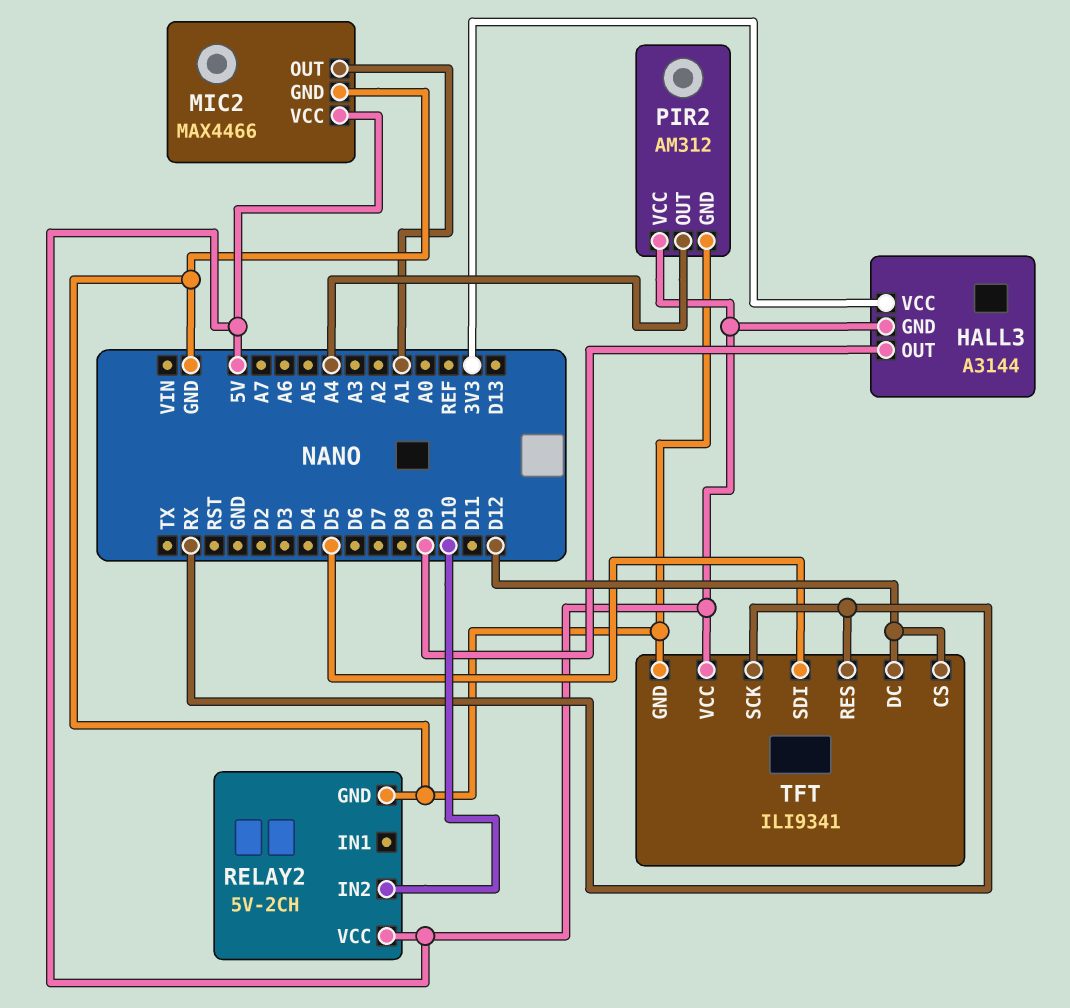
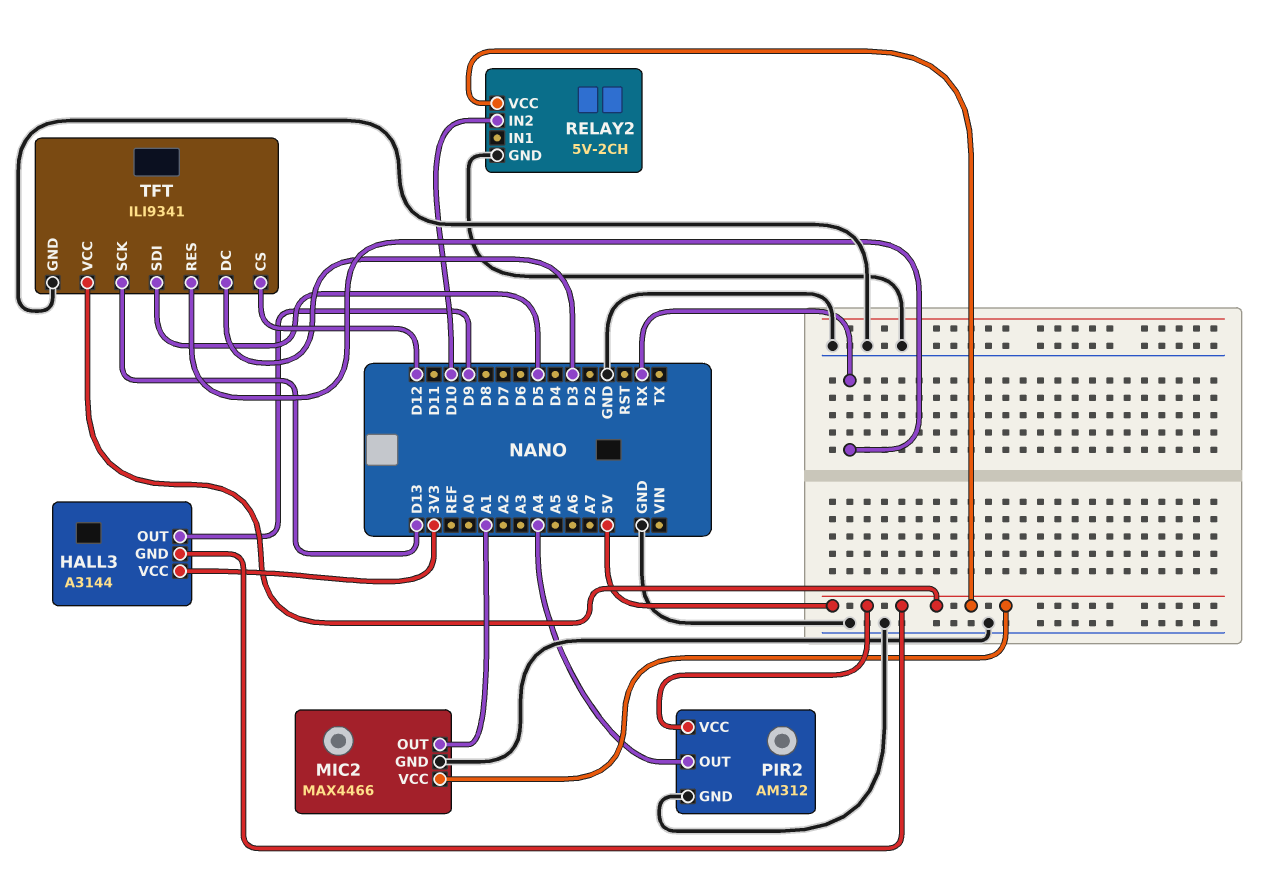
TFT pin DC: D12 -> D3
TFT pin SCK: RX -> D13

